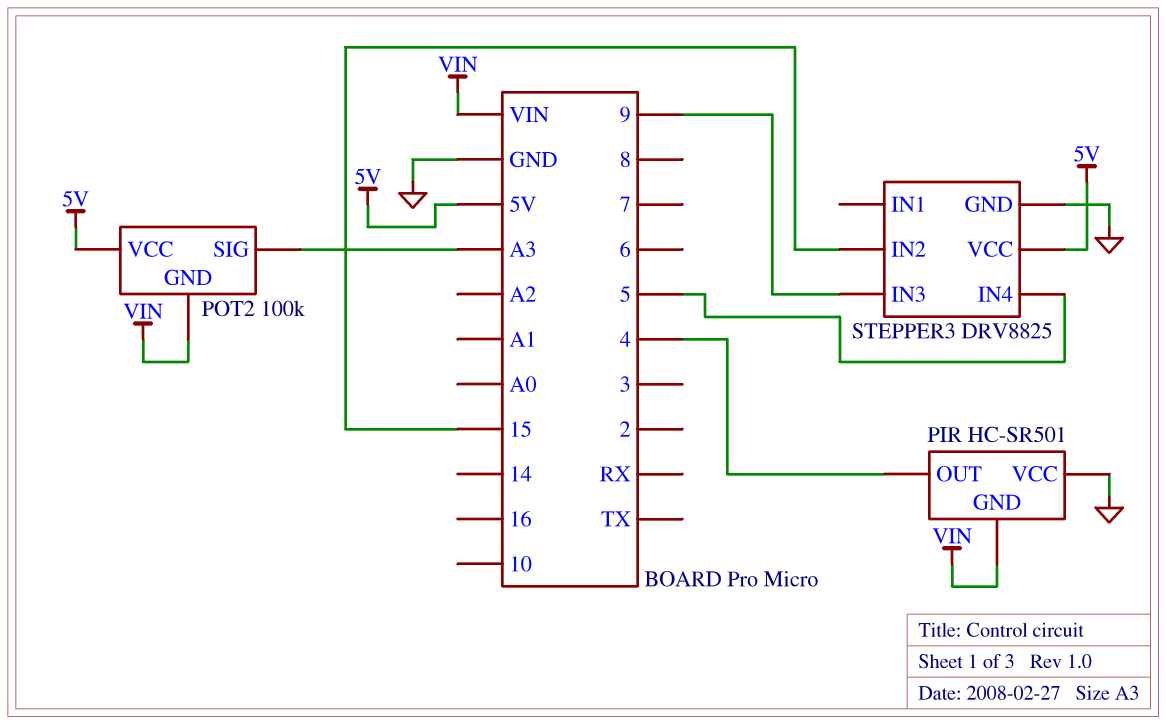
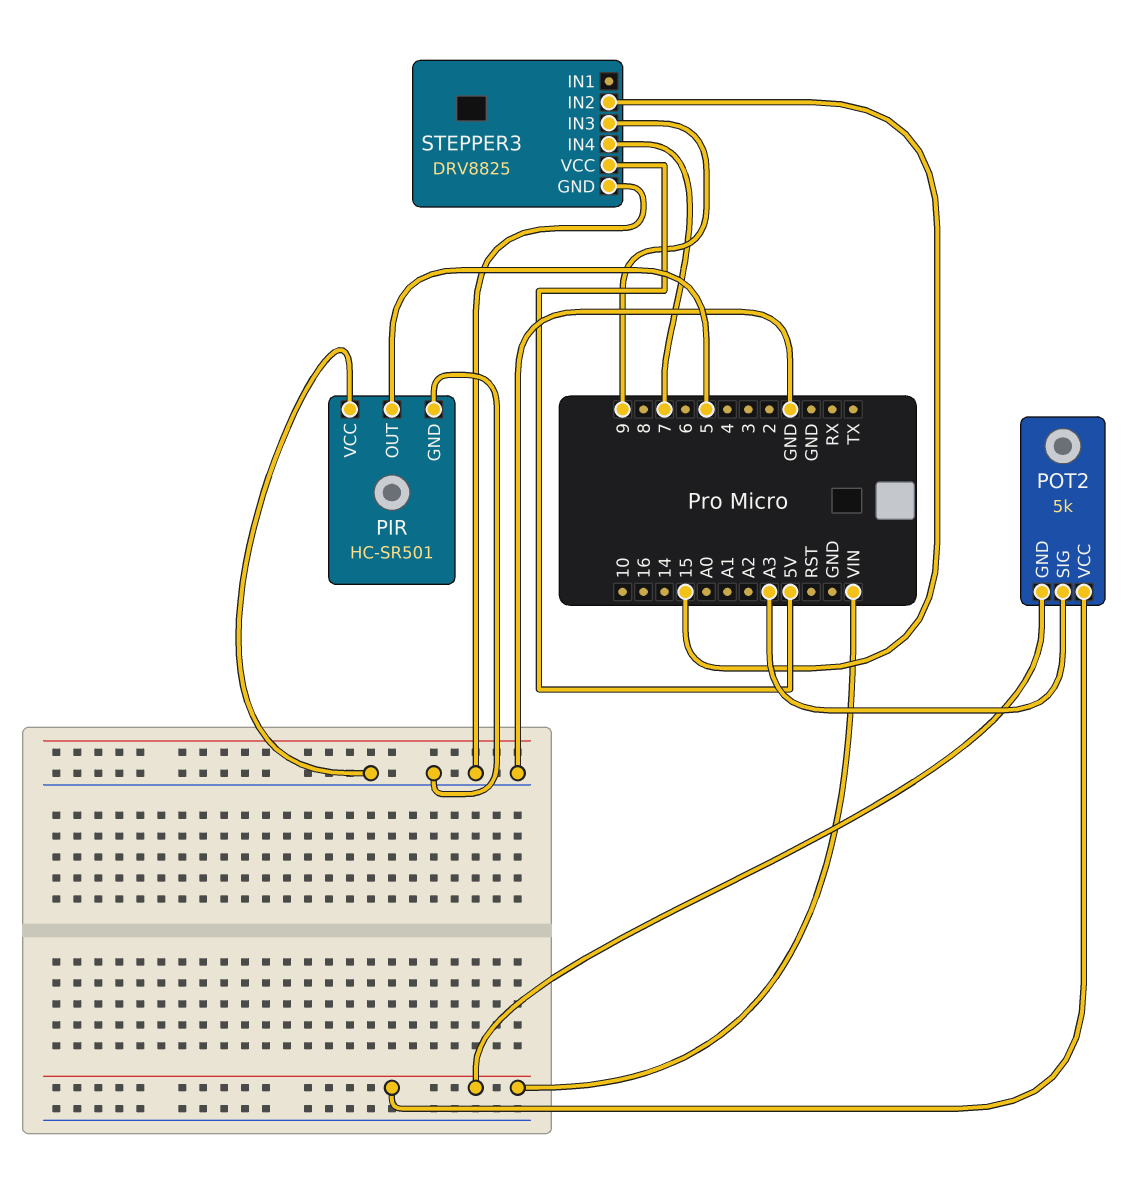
PIR pin GND: VIN -> GND
PIR pin OUT: 4 -> 5
POT2: 100k -> 5k
POT2 pin VCC: 5V -> VIN
STEPPER3 pin IN4: 5 -> 7

